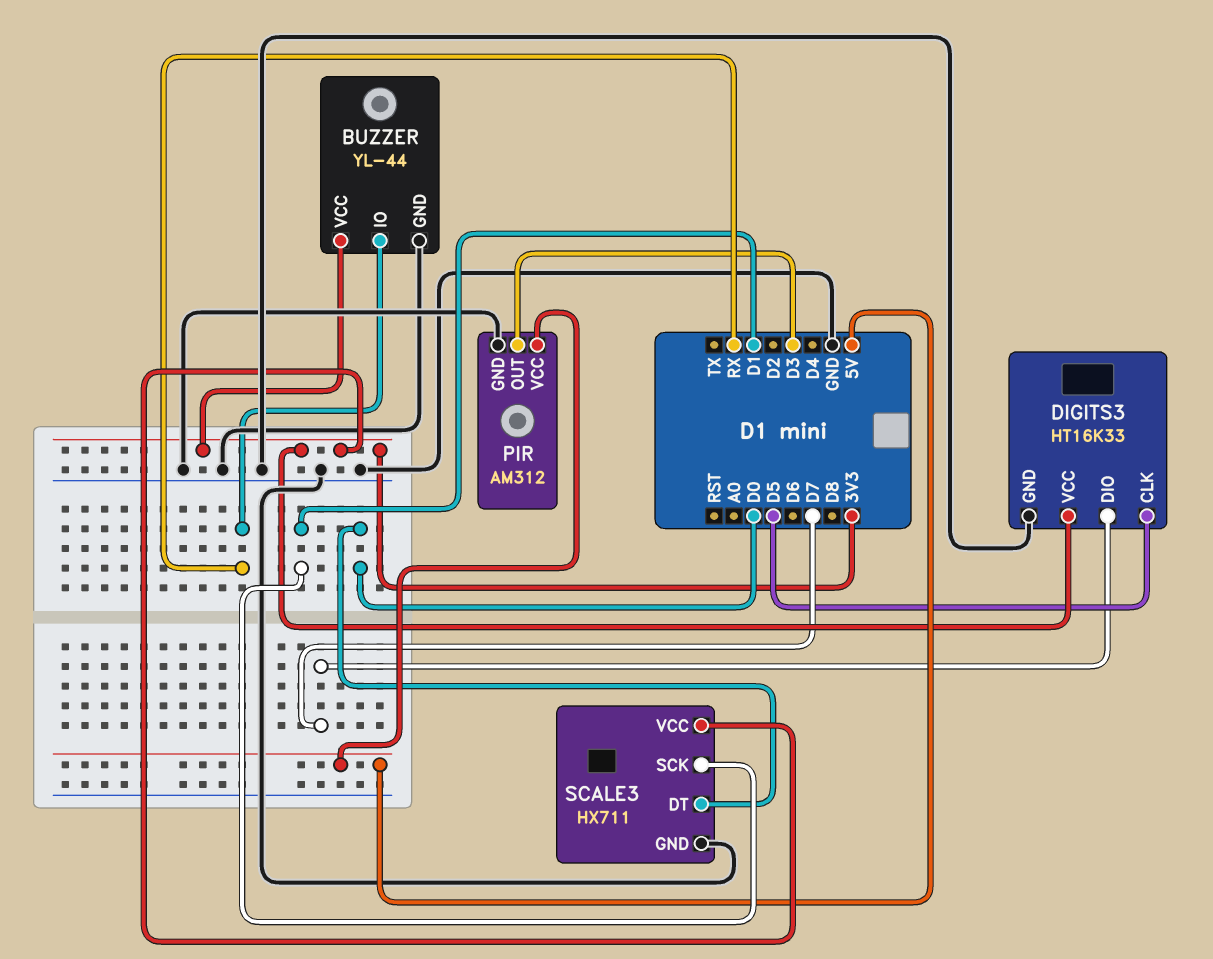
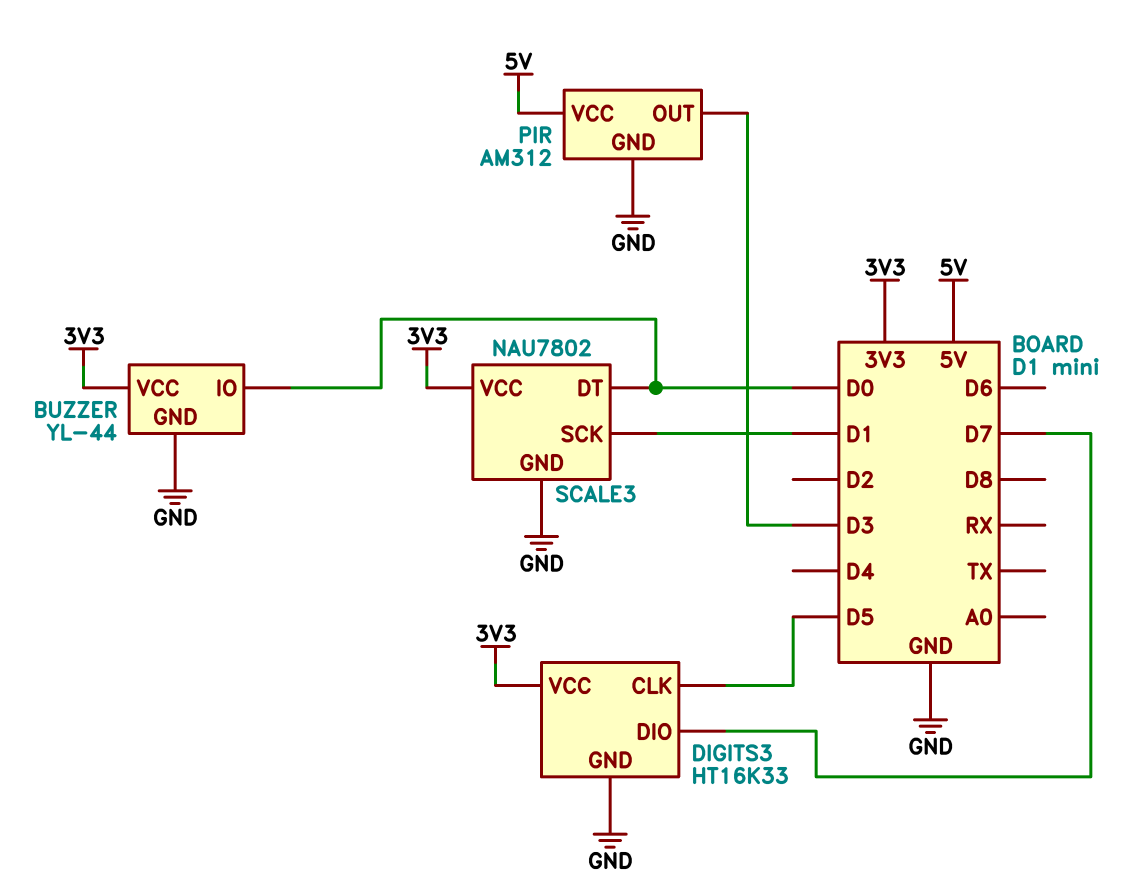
BUZZER pin IO: RX -> D0
SCALE3: HX711 -> NAU7802

